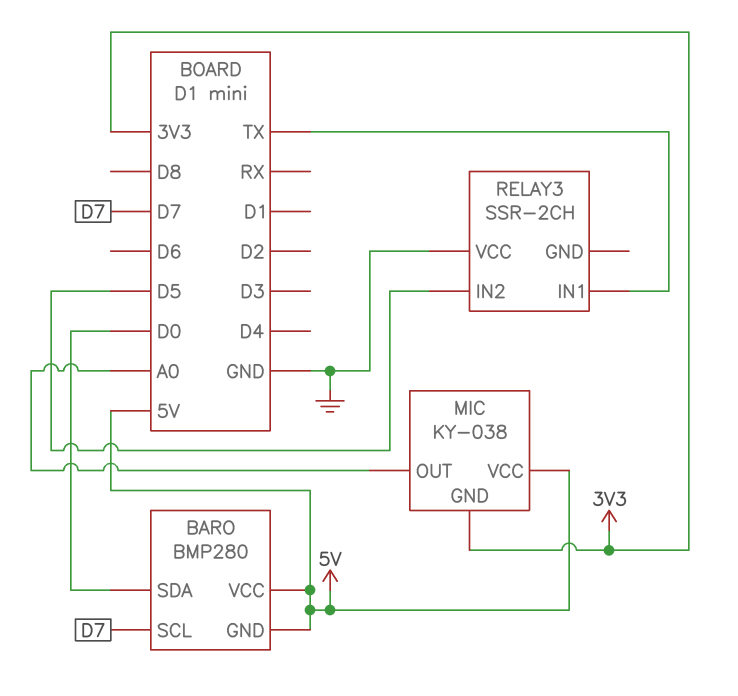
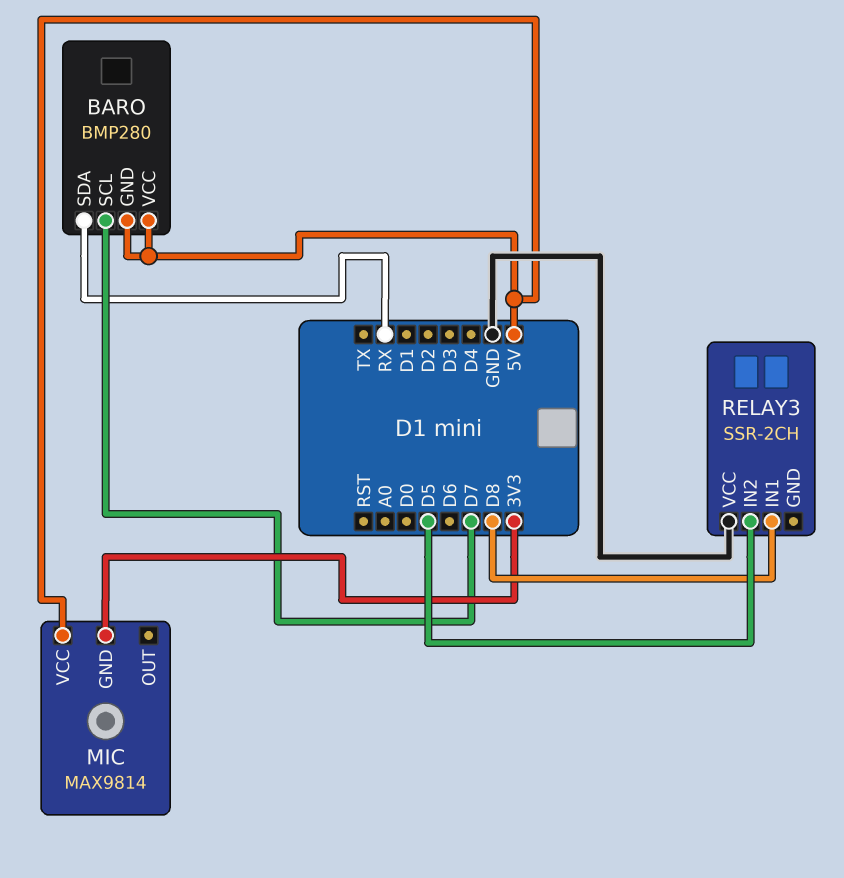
BARO pin SDA: D0 -> RX
MIC: KY-038 -> MAX9814
MIC pin OUT: A0 -> none
RELAY3 pin IN1: TX -> D8

